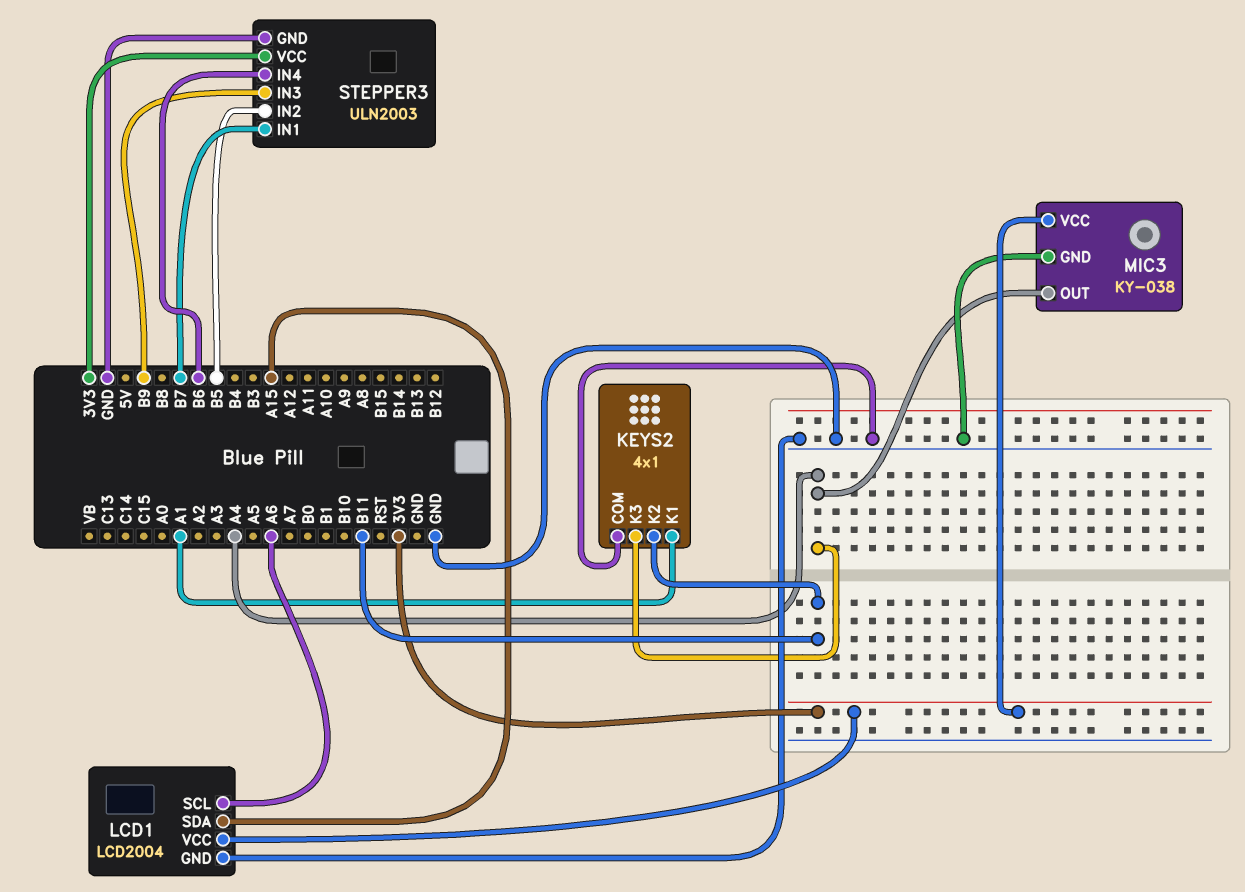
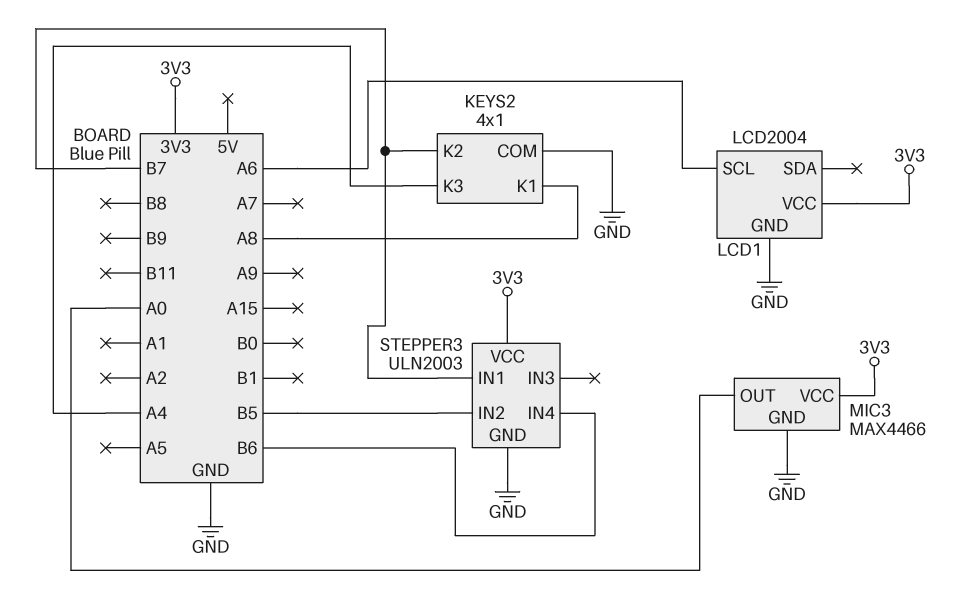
KEYS2 pin K1: A1 -> A8
KEYS2 pin K2: B11 -> B7
LCD1 pin SDA: A15 -> none
MIC3: KY-038 -> MAX4466
MIC3 pin OUT: A4 -> A0
STEPPER3 pin IN3: B9 -> none

